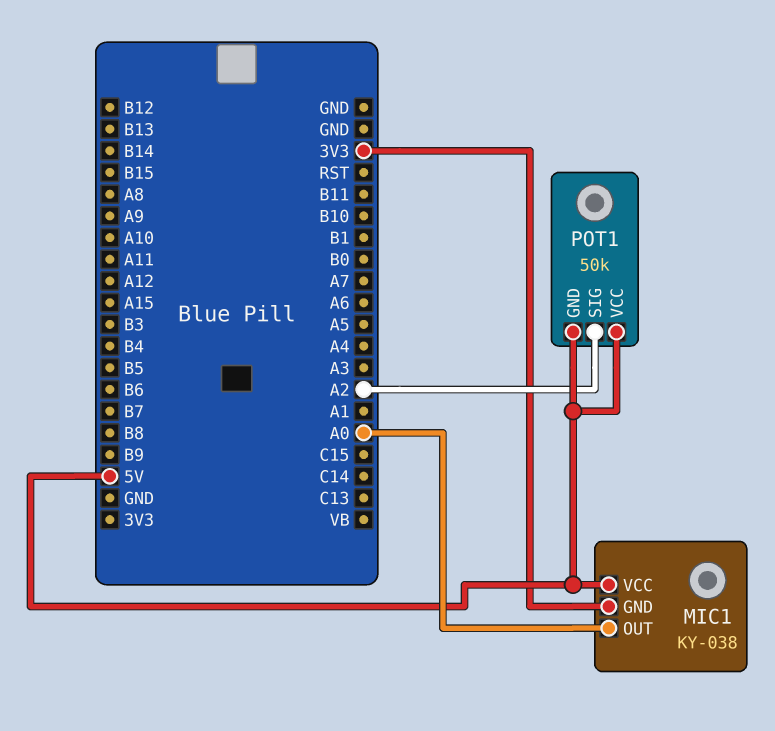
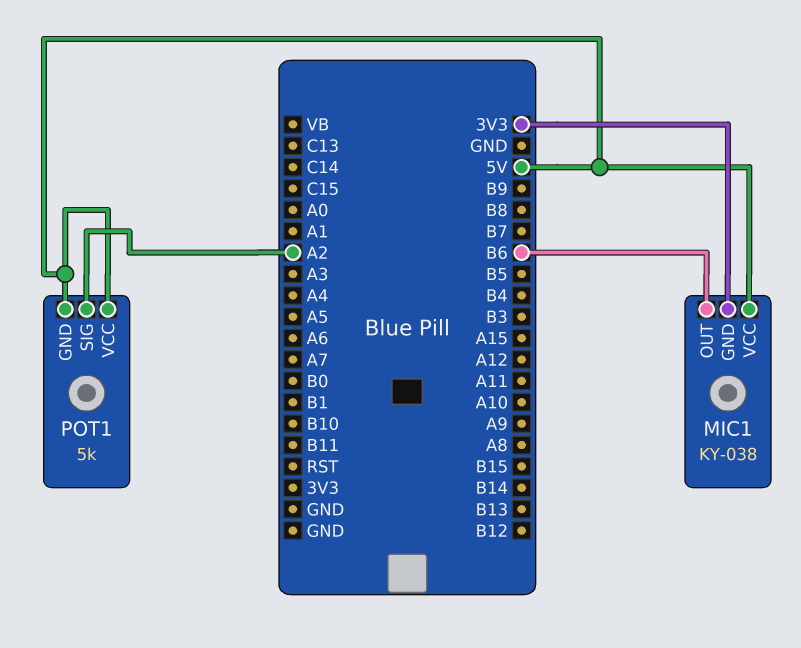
MIC1 pin OUT: A0 -> B6
POT1: 50k -> 5k

